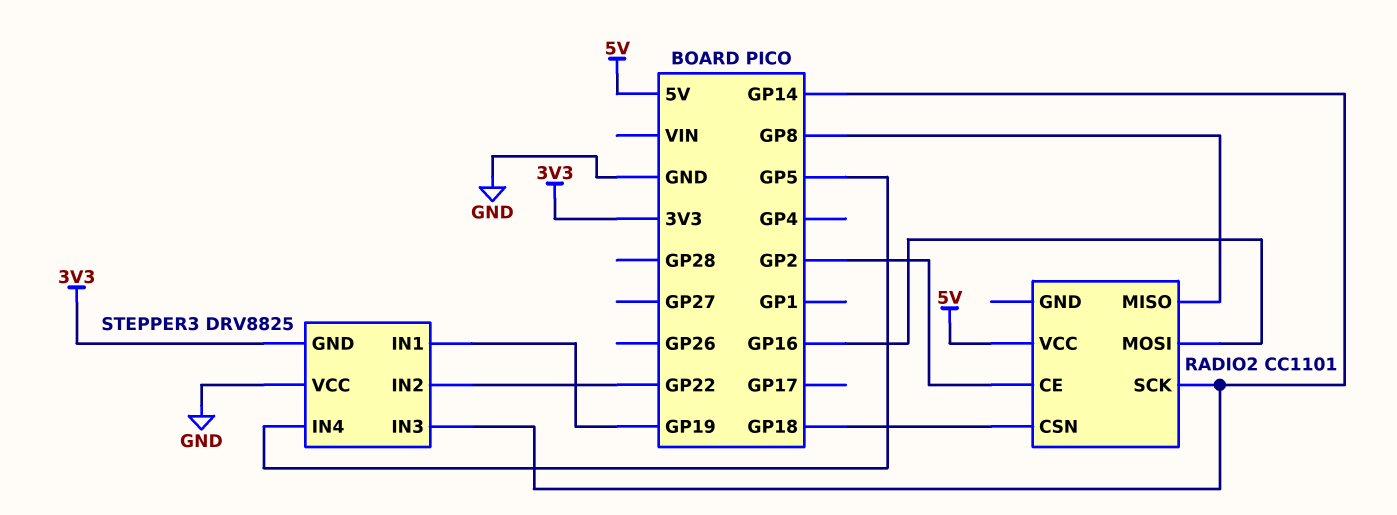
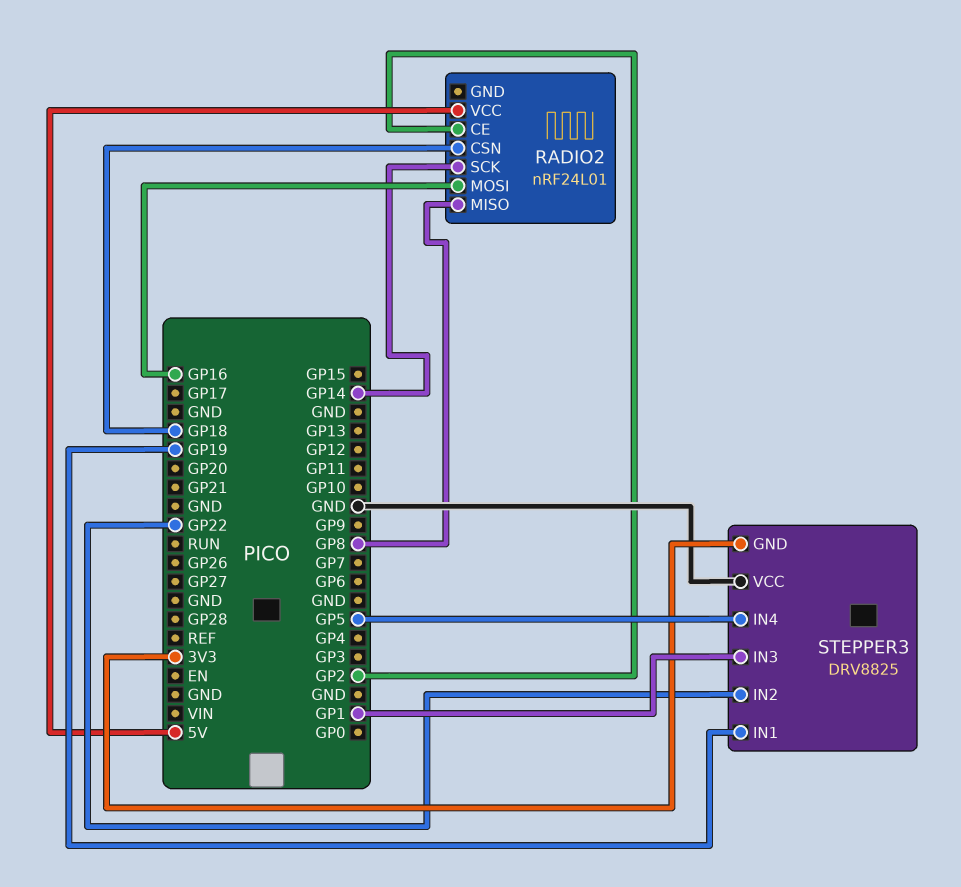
RADIO2: CC1101 -> nRF24L01
STEPPER3 pin IN3: GP14 -> GP1

